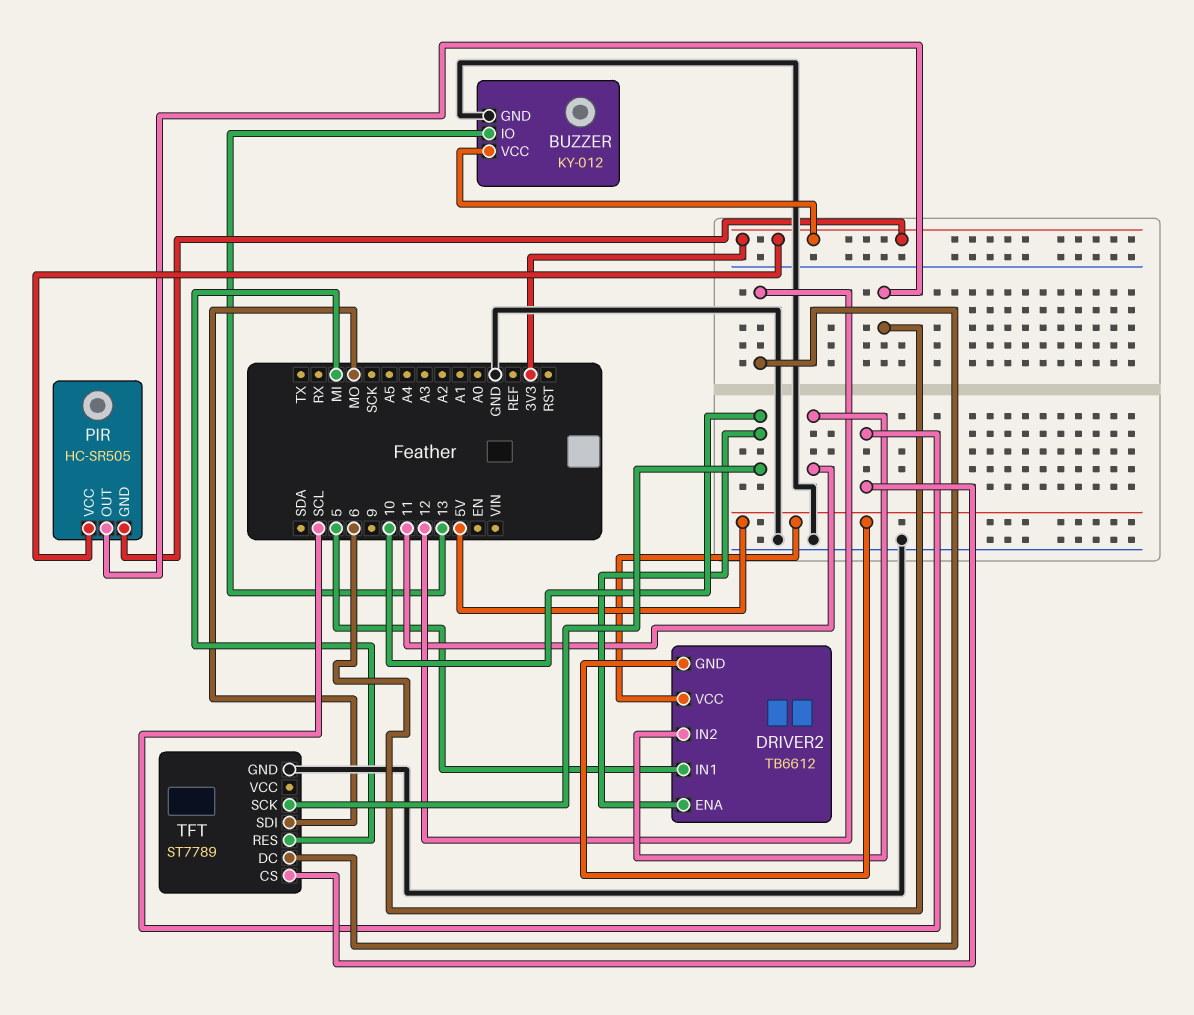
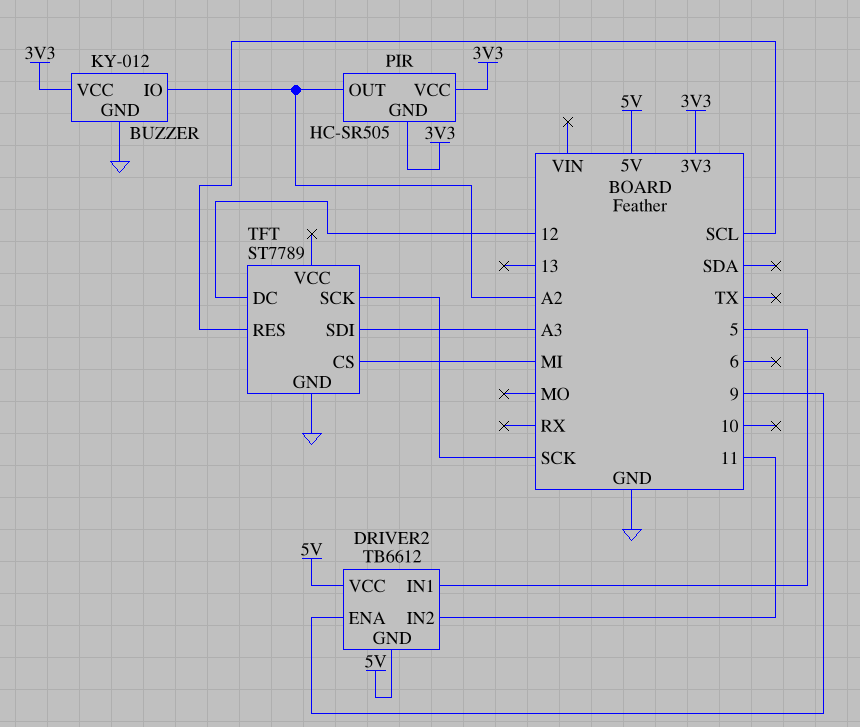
BUZZER pin IO: 13 -> A2
DRIVER2 pin ENA: 10 -> 9
PIR pin OUT: 6 -> A2
TFT pin CS: SCL -> MI
TFT pin RES: MI -> SCL
TFT pin SCK: 10 -> SCK
TFT pin SDI: MO -> A3

